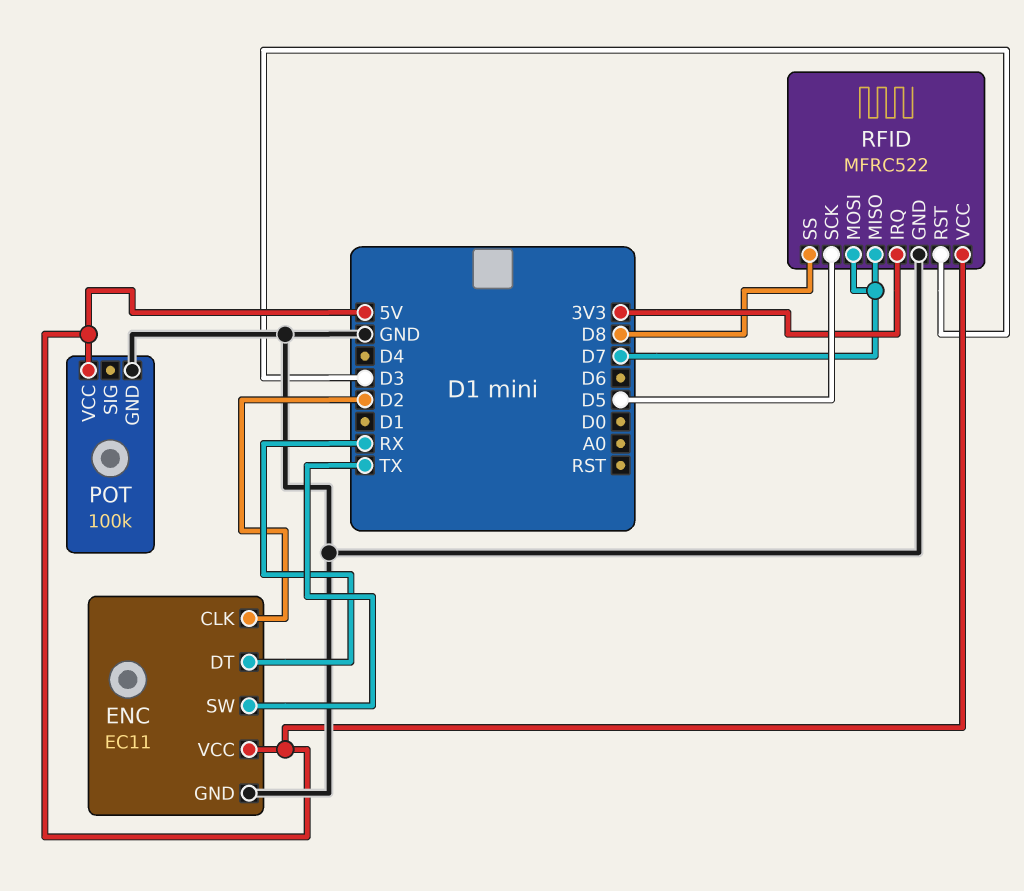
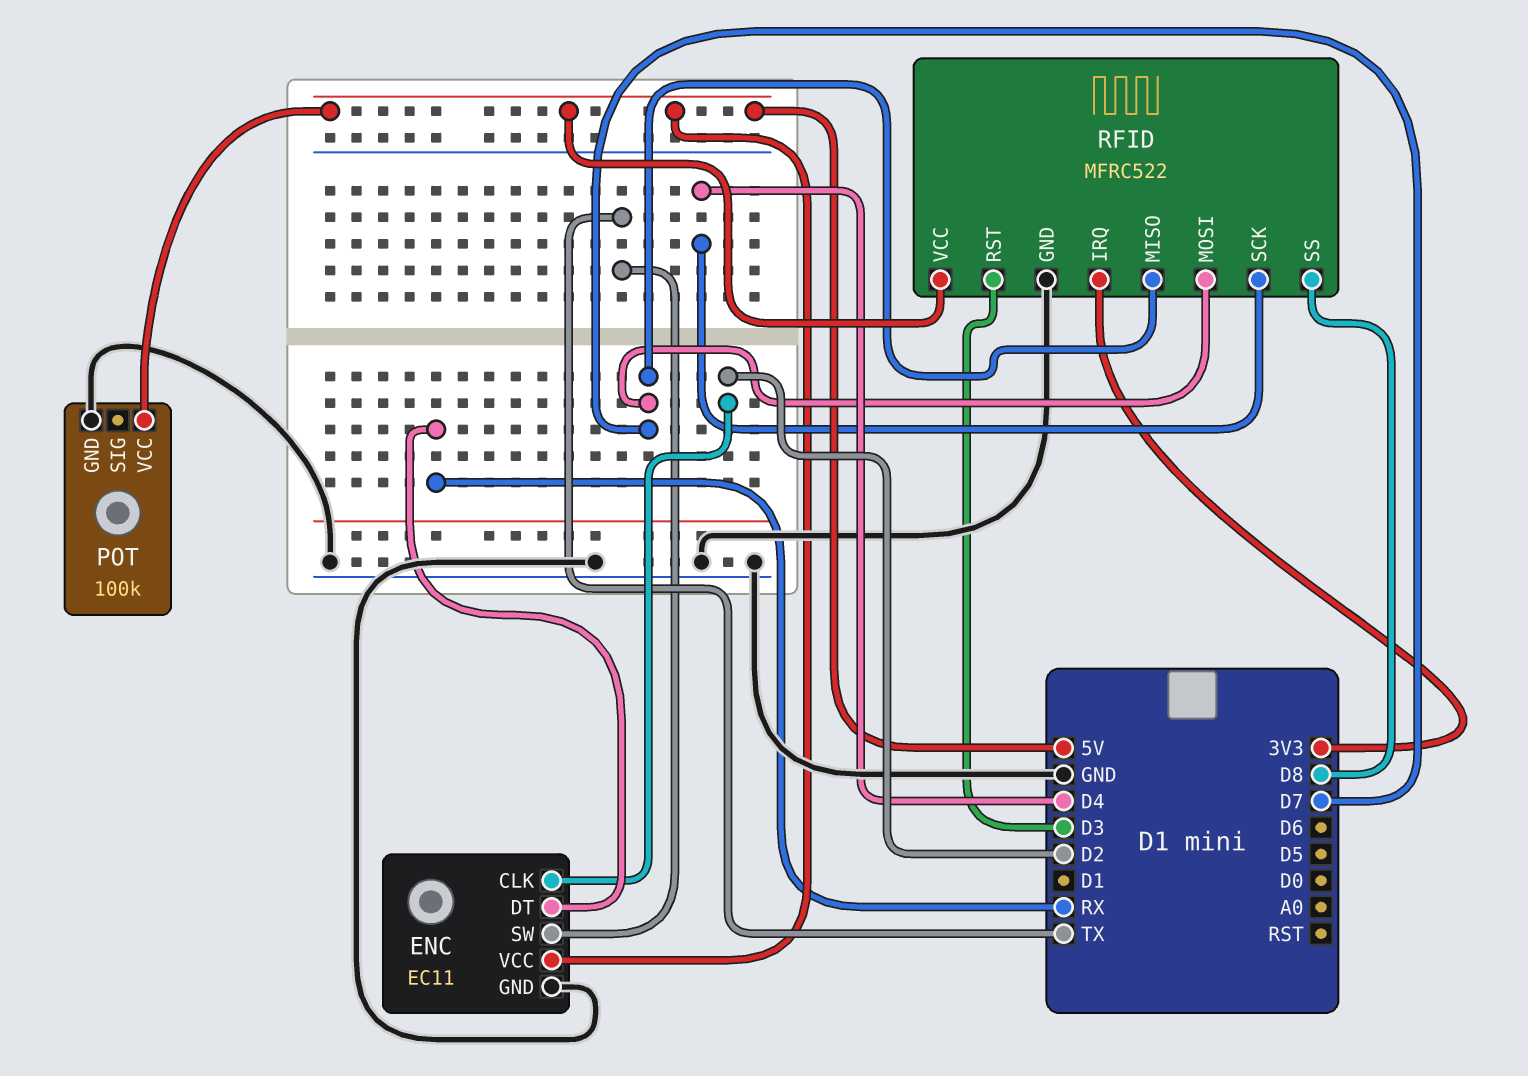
RFID pin SCK: D5 -> D4

